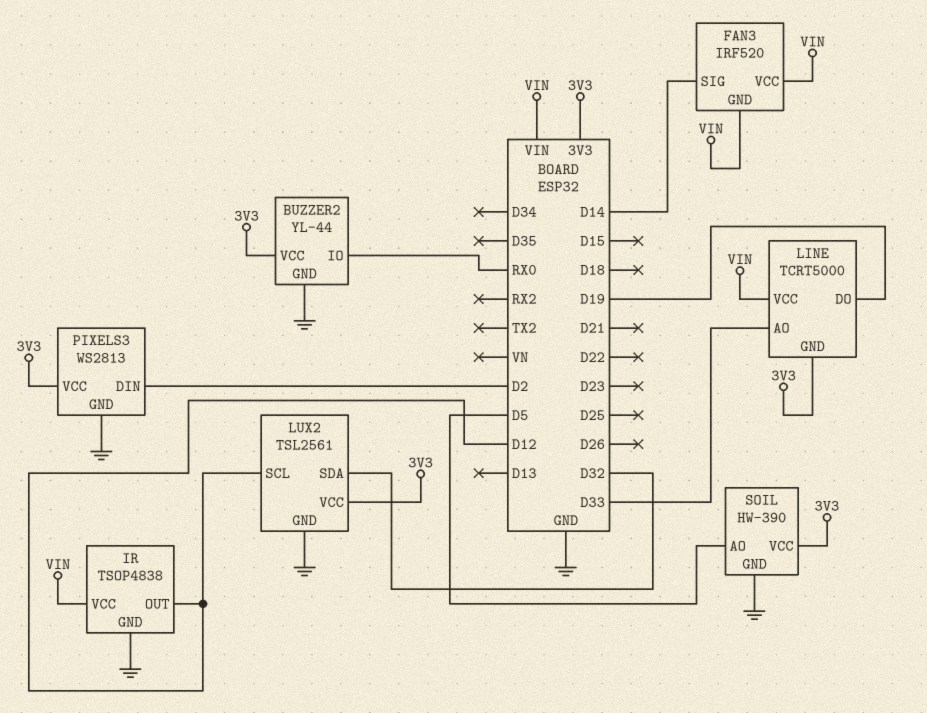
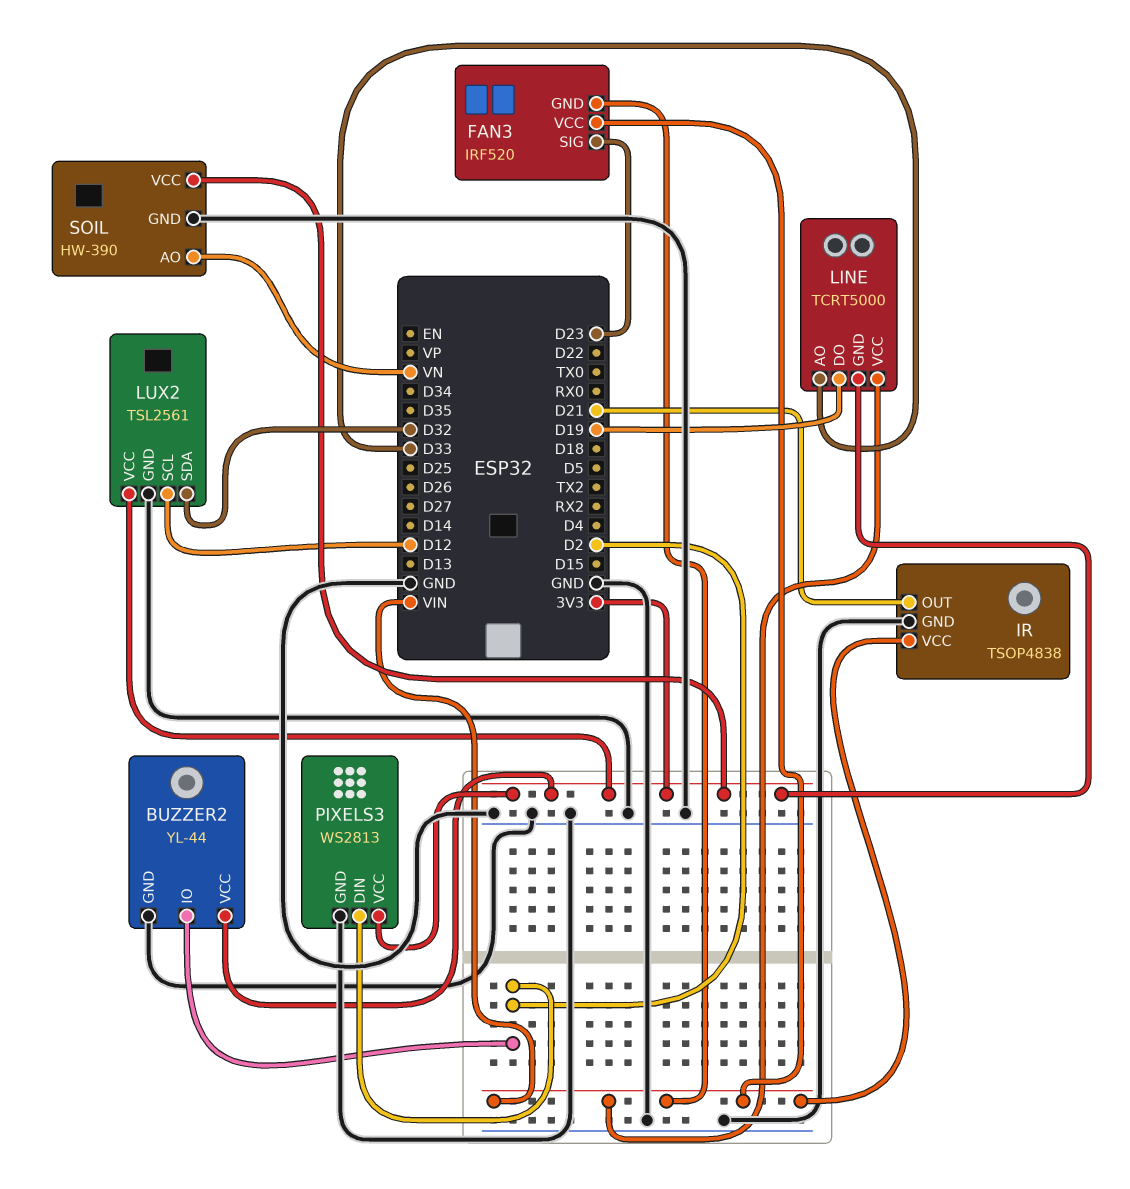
BUZZER2 pin IO: RX0 -> D2
FAN3 pin SIG: D14 -> D23
IR pin OUT: D12 -> D21
SOIL pin AO: D5 -> VN

